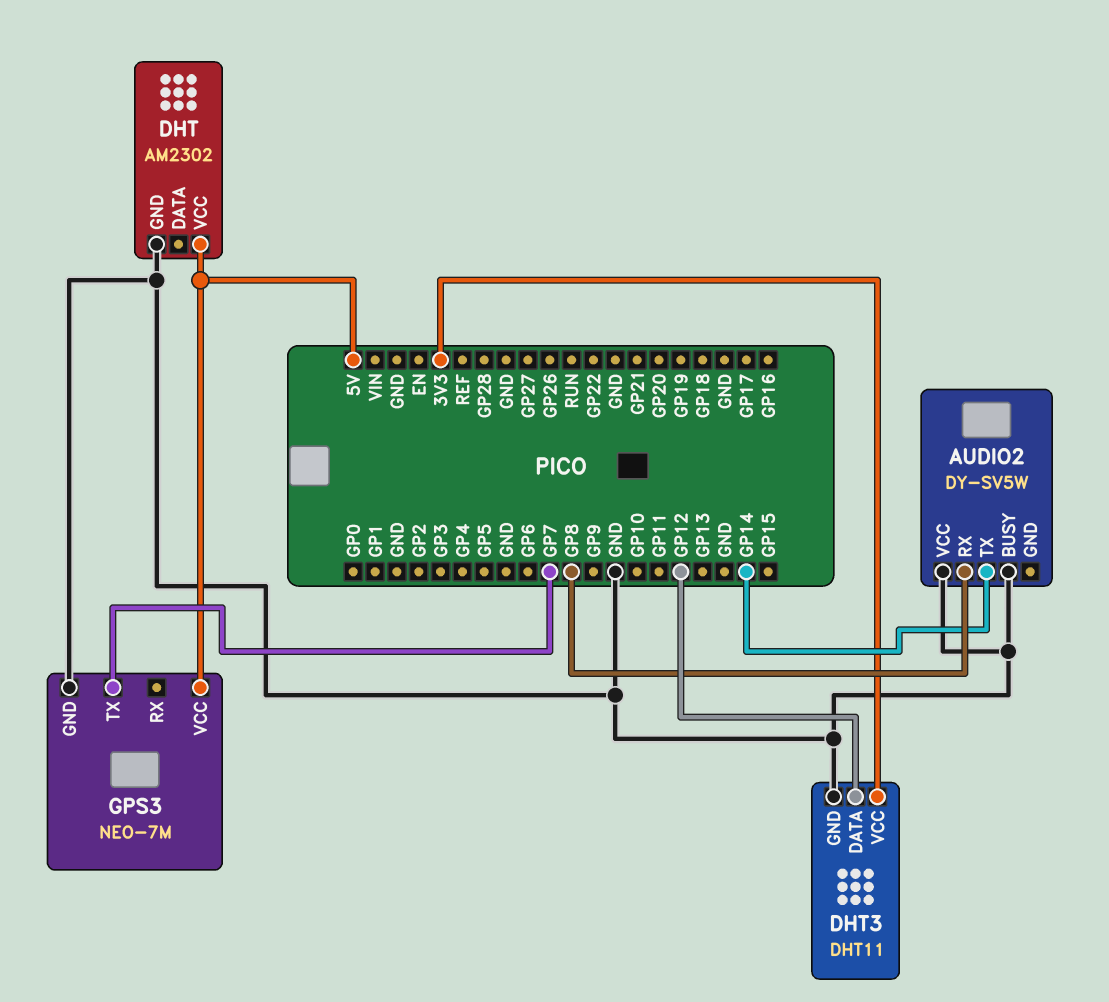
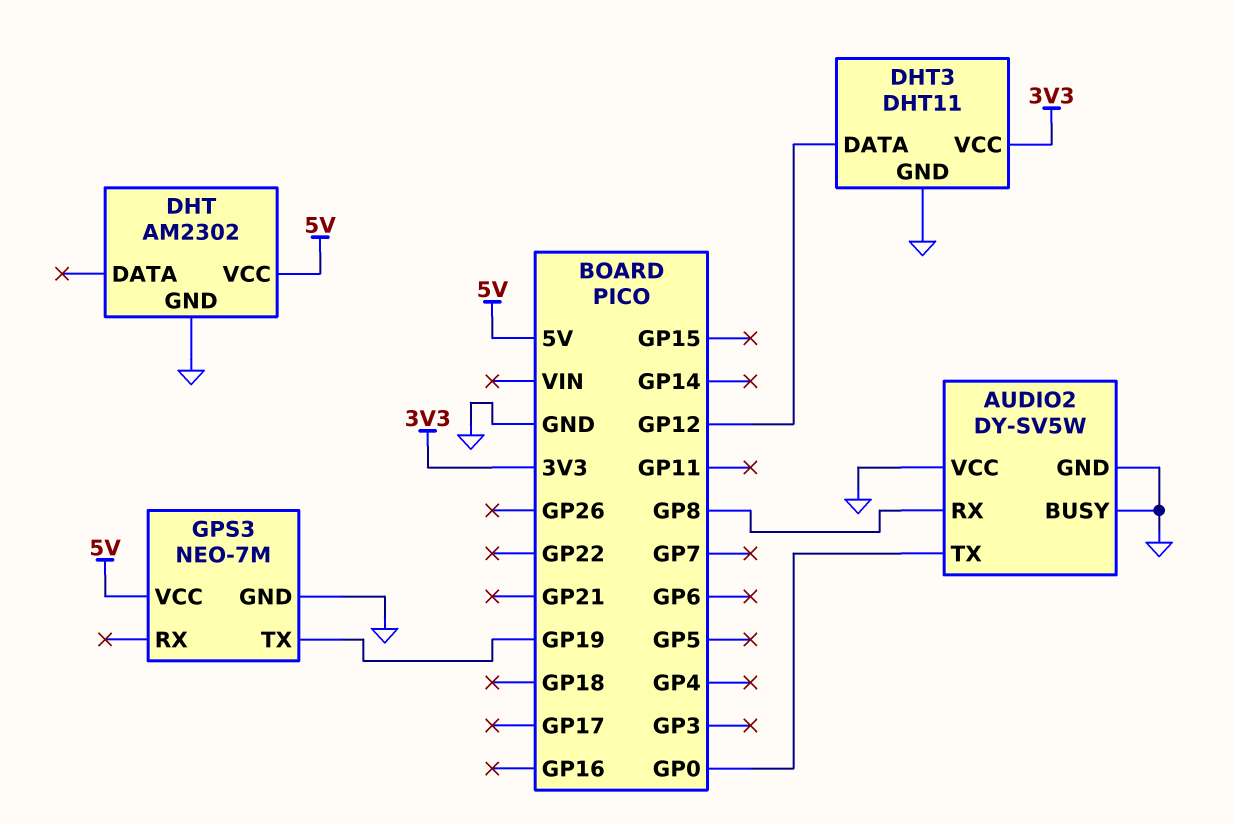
AUDIO2 pin GND: none -> GND
AUDIO2 pin TX: GP14 -> GP0
GPS3 pin TX: GP7 -> GP19

